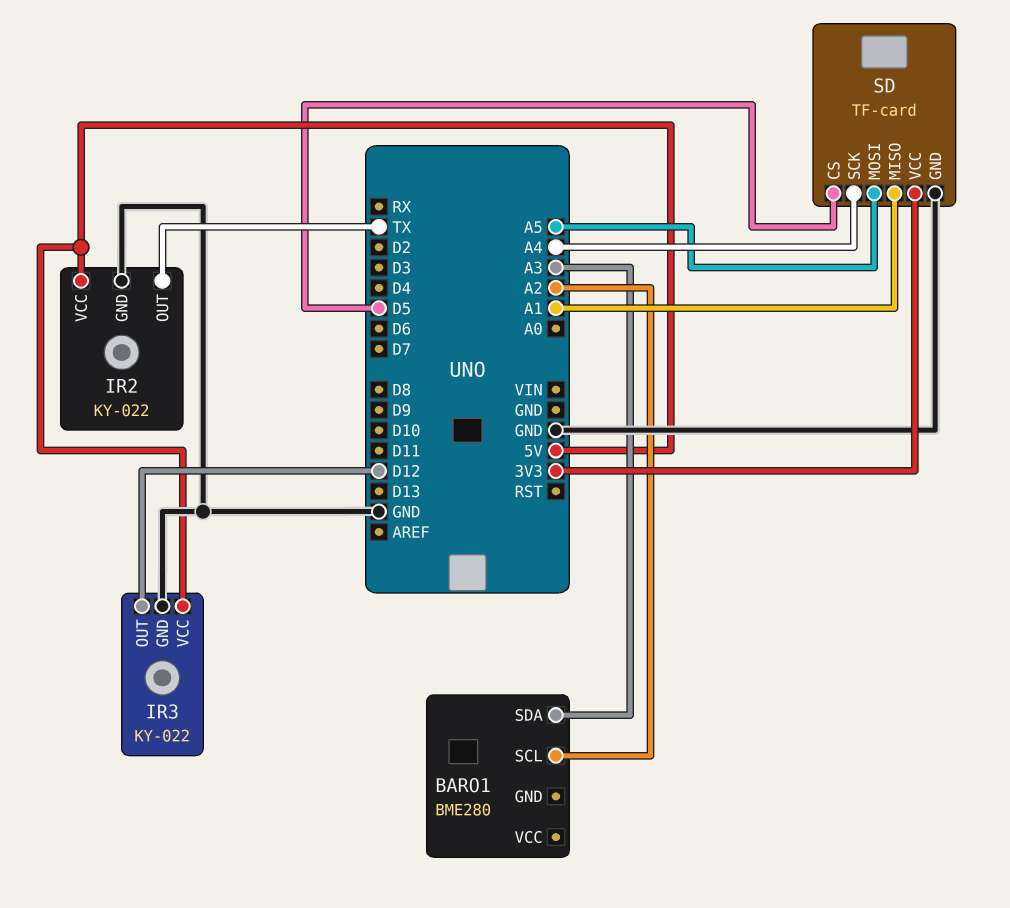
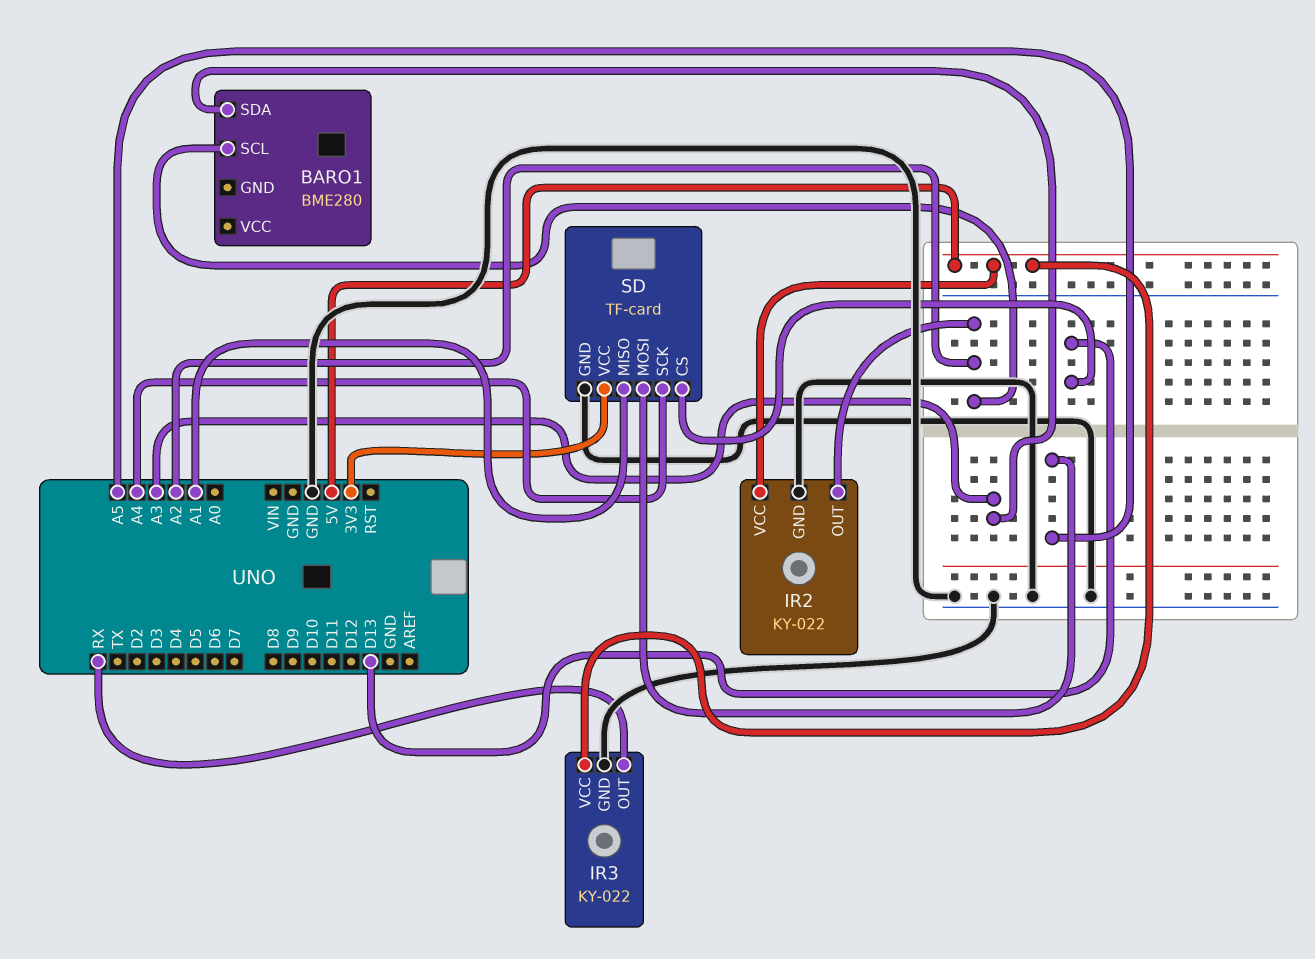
IR2 pin OUT: TX -> A2
IR3 pin OUT: D12 -> RX
SD pin CS: D5 -> D13

